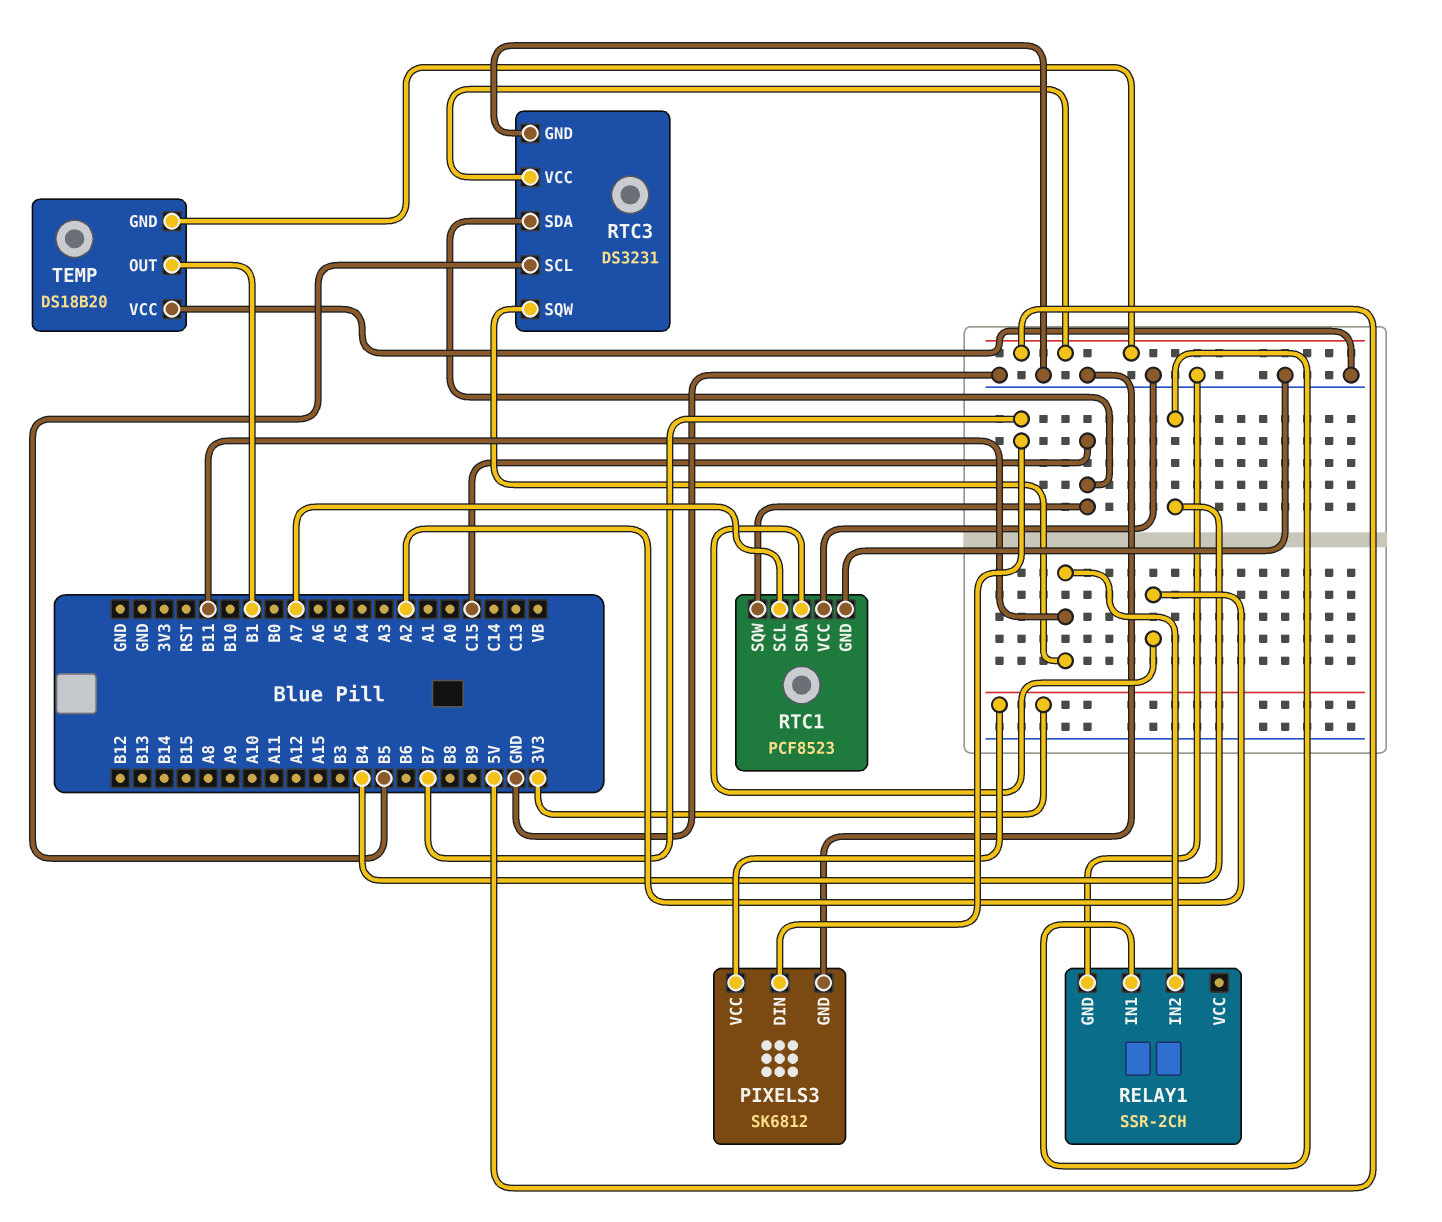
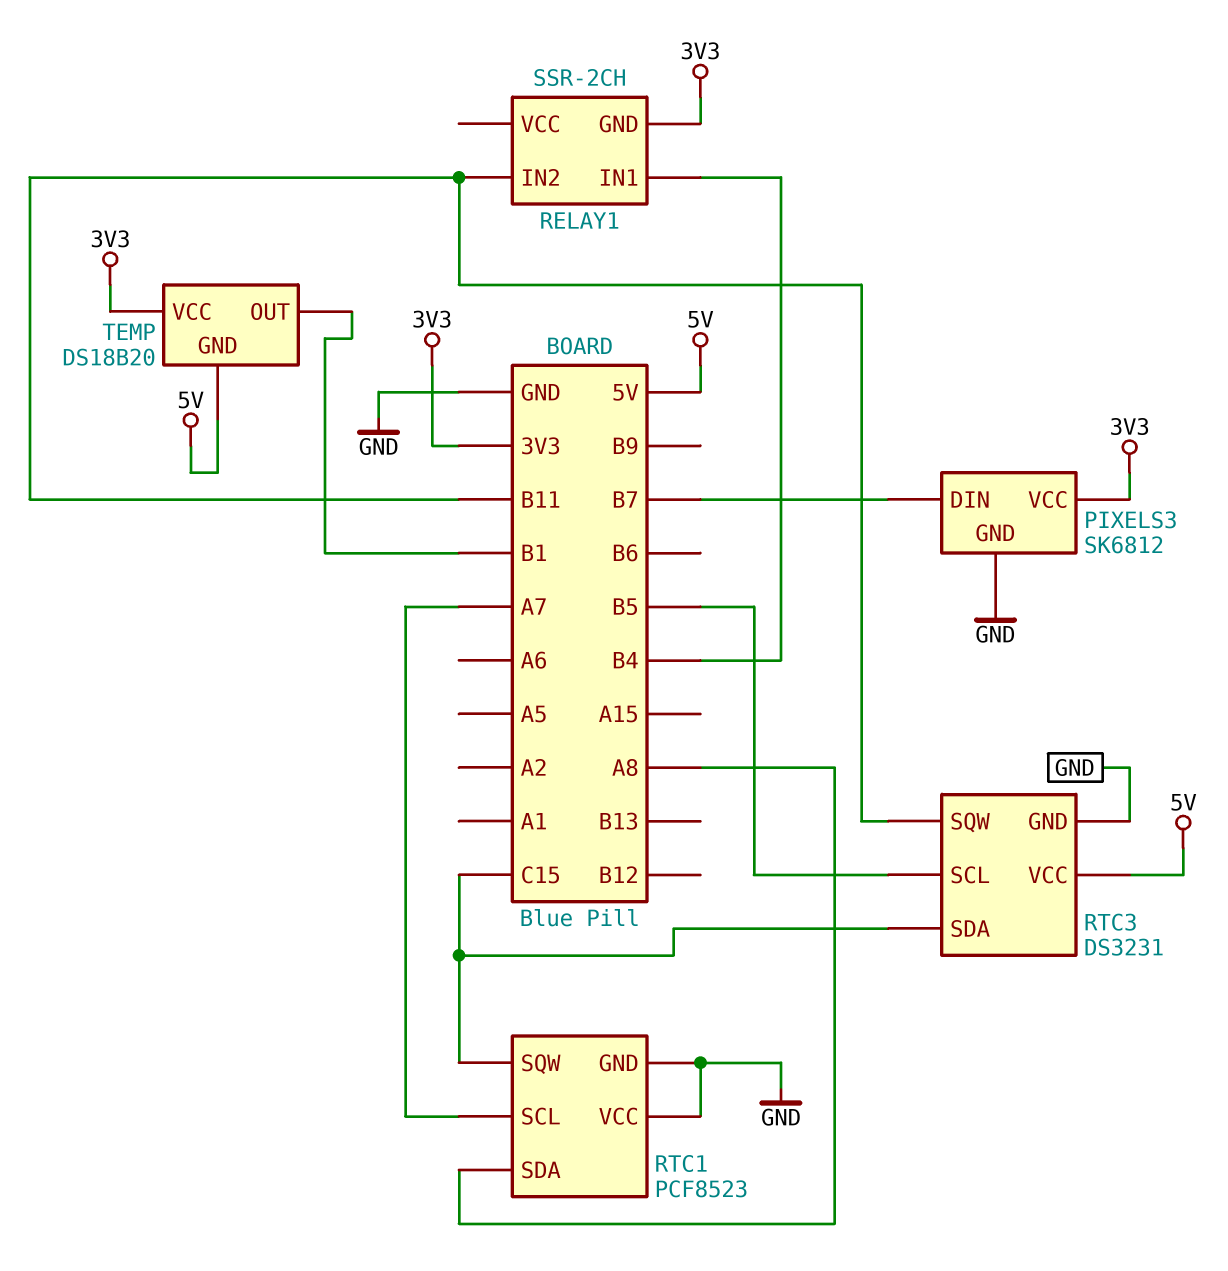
RELAY1 pin GND: GND -> 3V3
RTC1 pin SDA: A2 -> A8
TEMP pin VCC: GND -> 3V3

